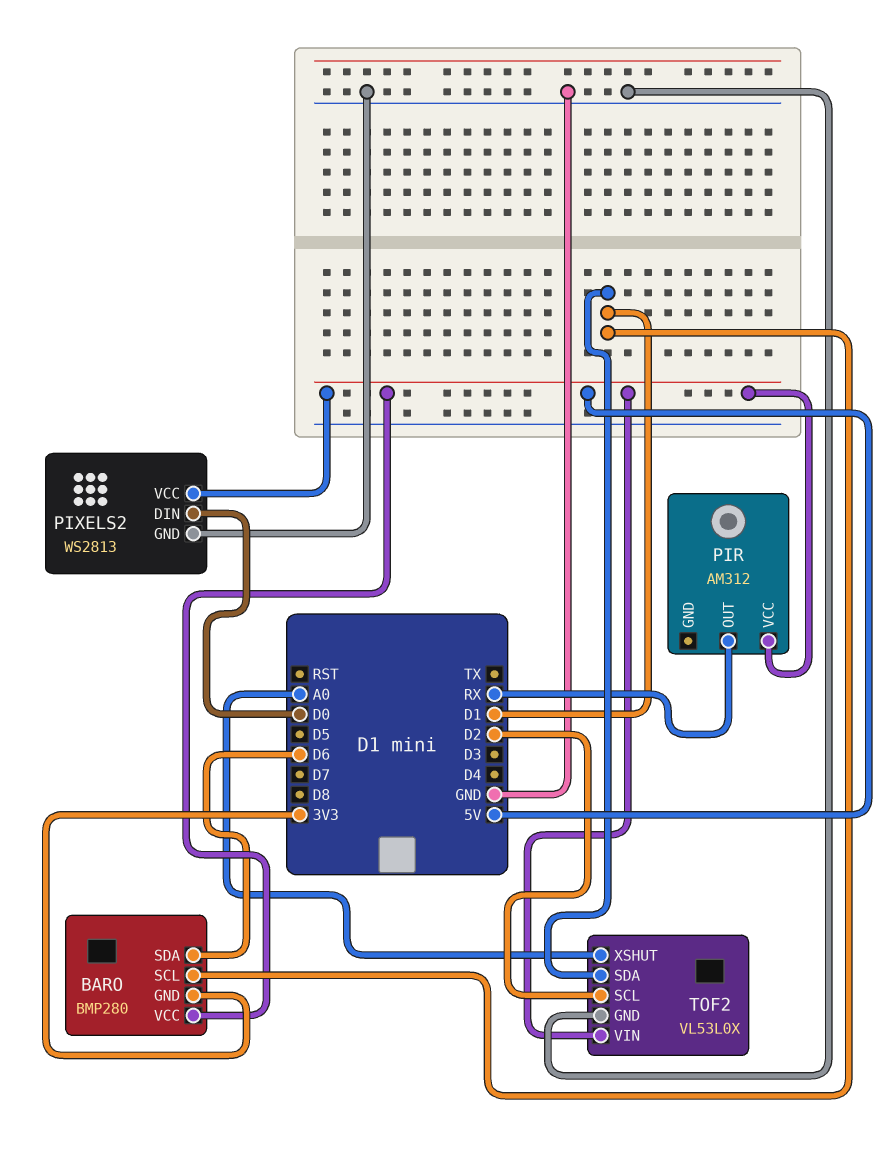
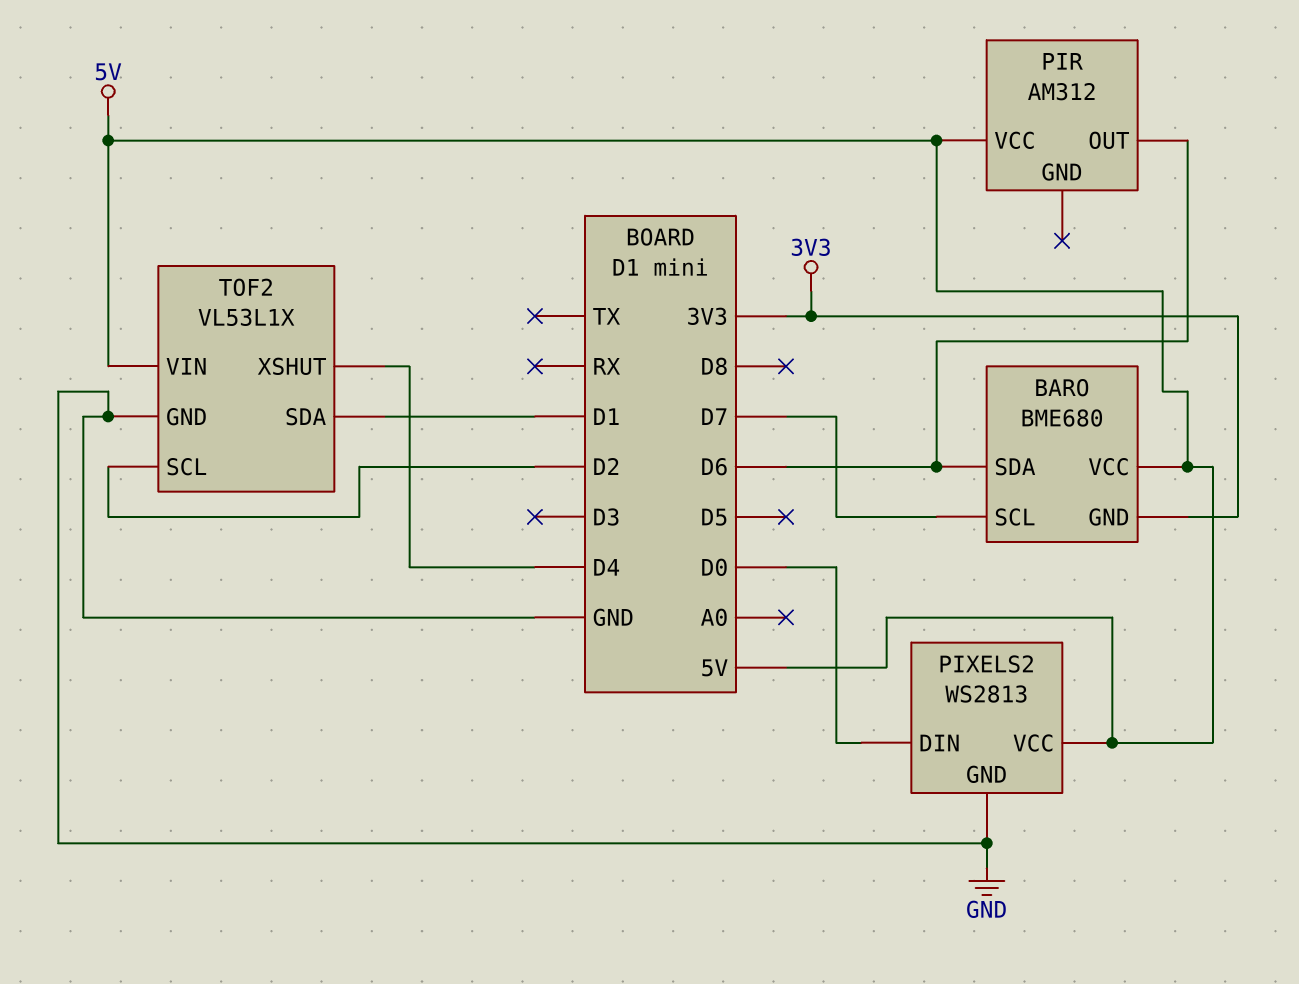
BARO: BMP280 -> BME680
BARO pin SCL: D1 -> D7
PIR pin OUT: RX -> D6
TOF2: VL53L0X -> VL53L1X
TOF2 pin XSHUT: A0 -> D4

